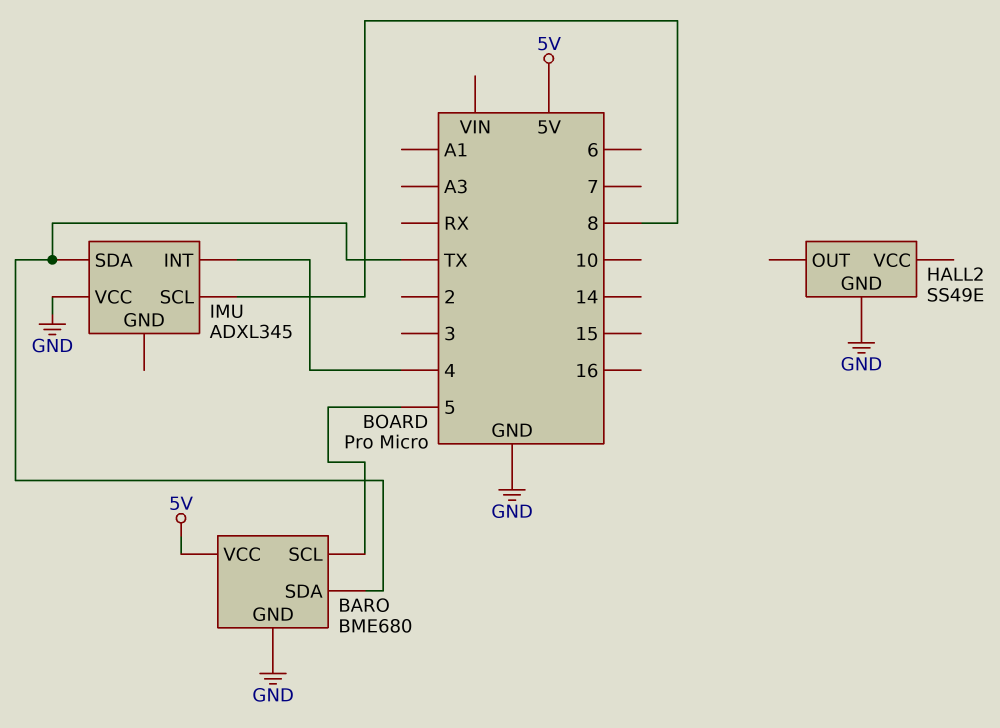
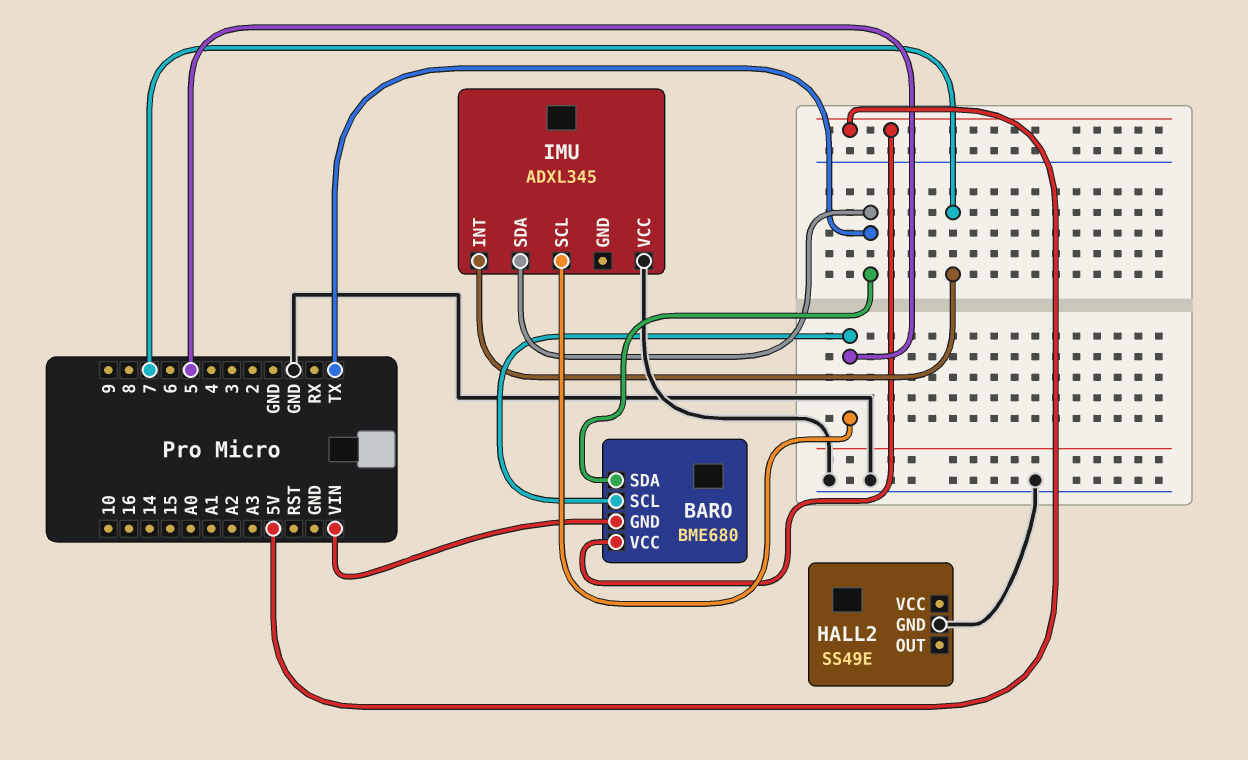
BARO pin GND: GND -> VIN
IMU pin INT: 4 -> 7
IMU pin SCL: 8 -> 5

